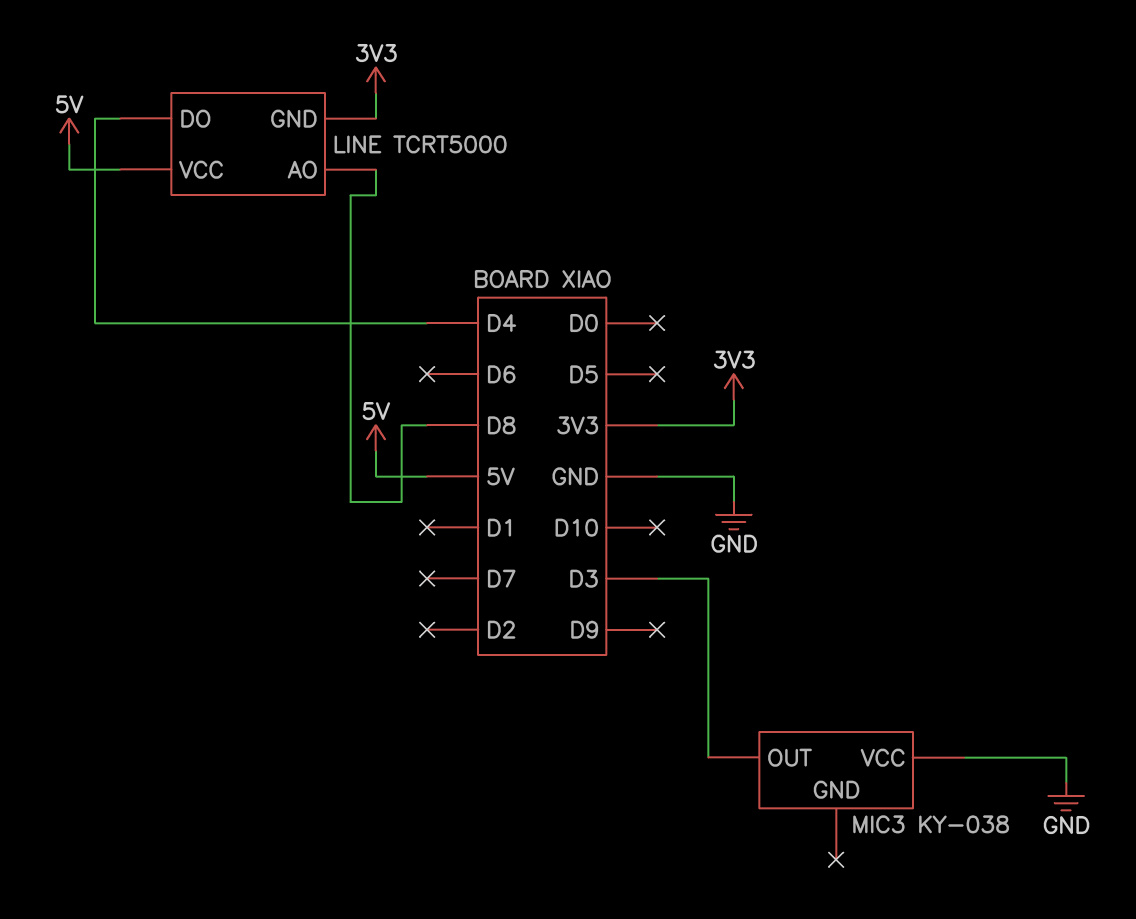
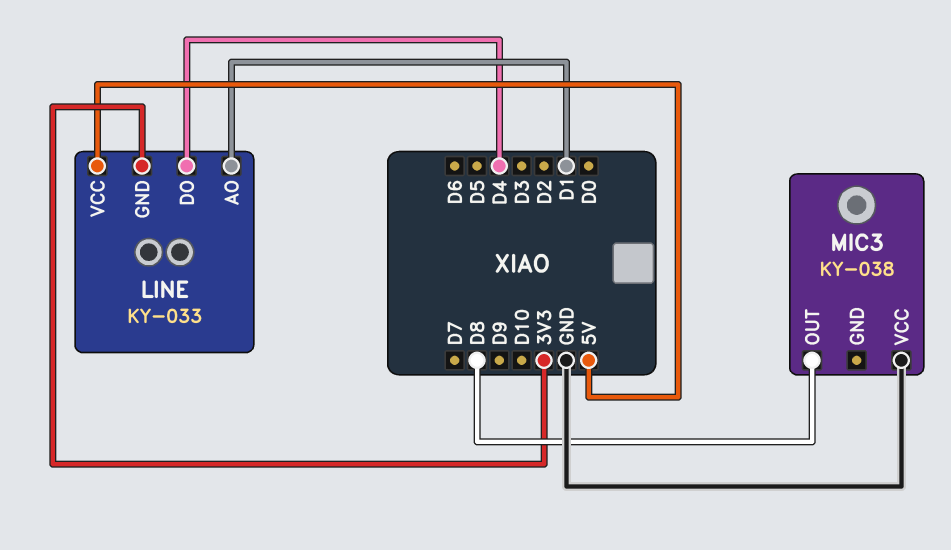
LINE: TCRT5000 -> KY-033
LINE pin AO: D8 -> D1
MIC3 pin OUT: D3 -> D8

